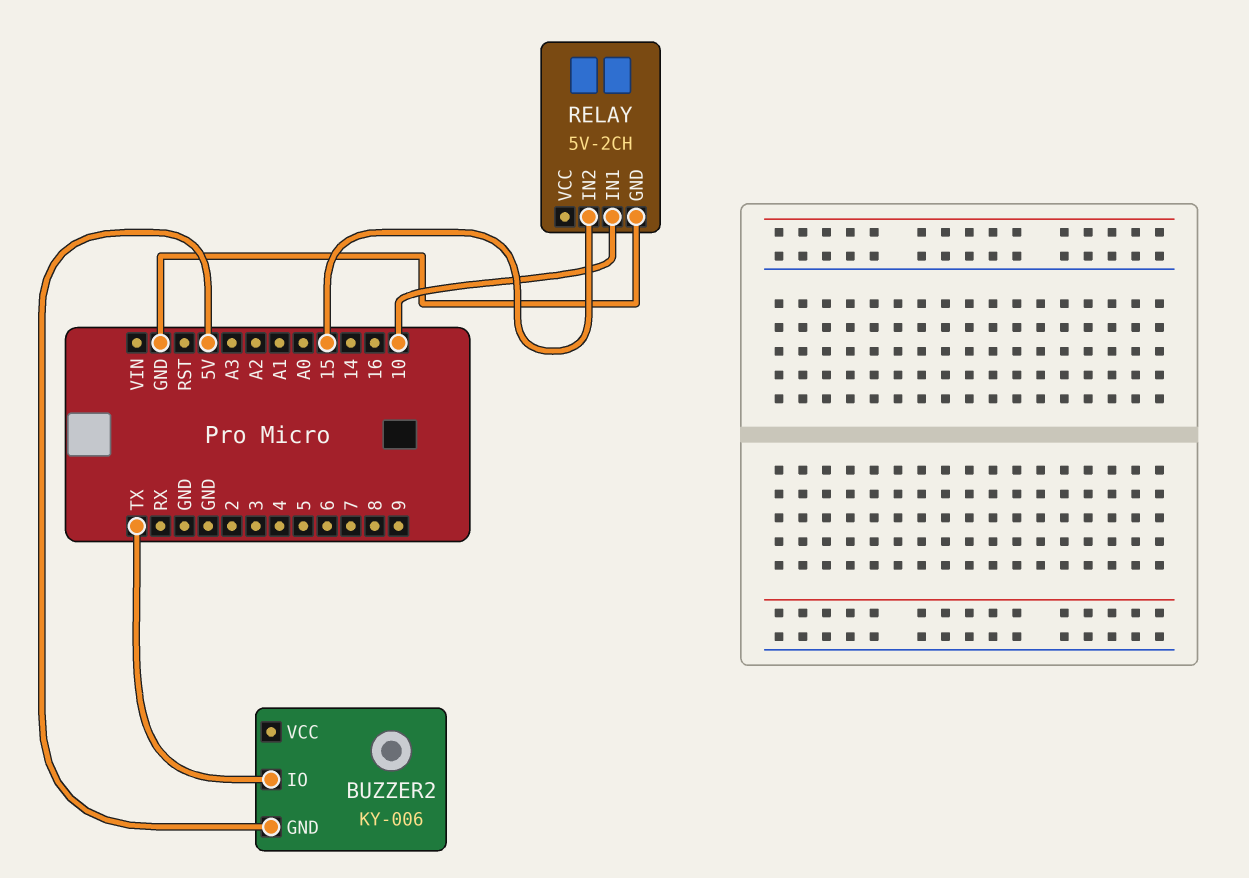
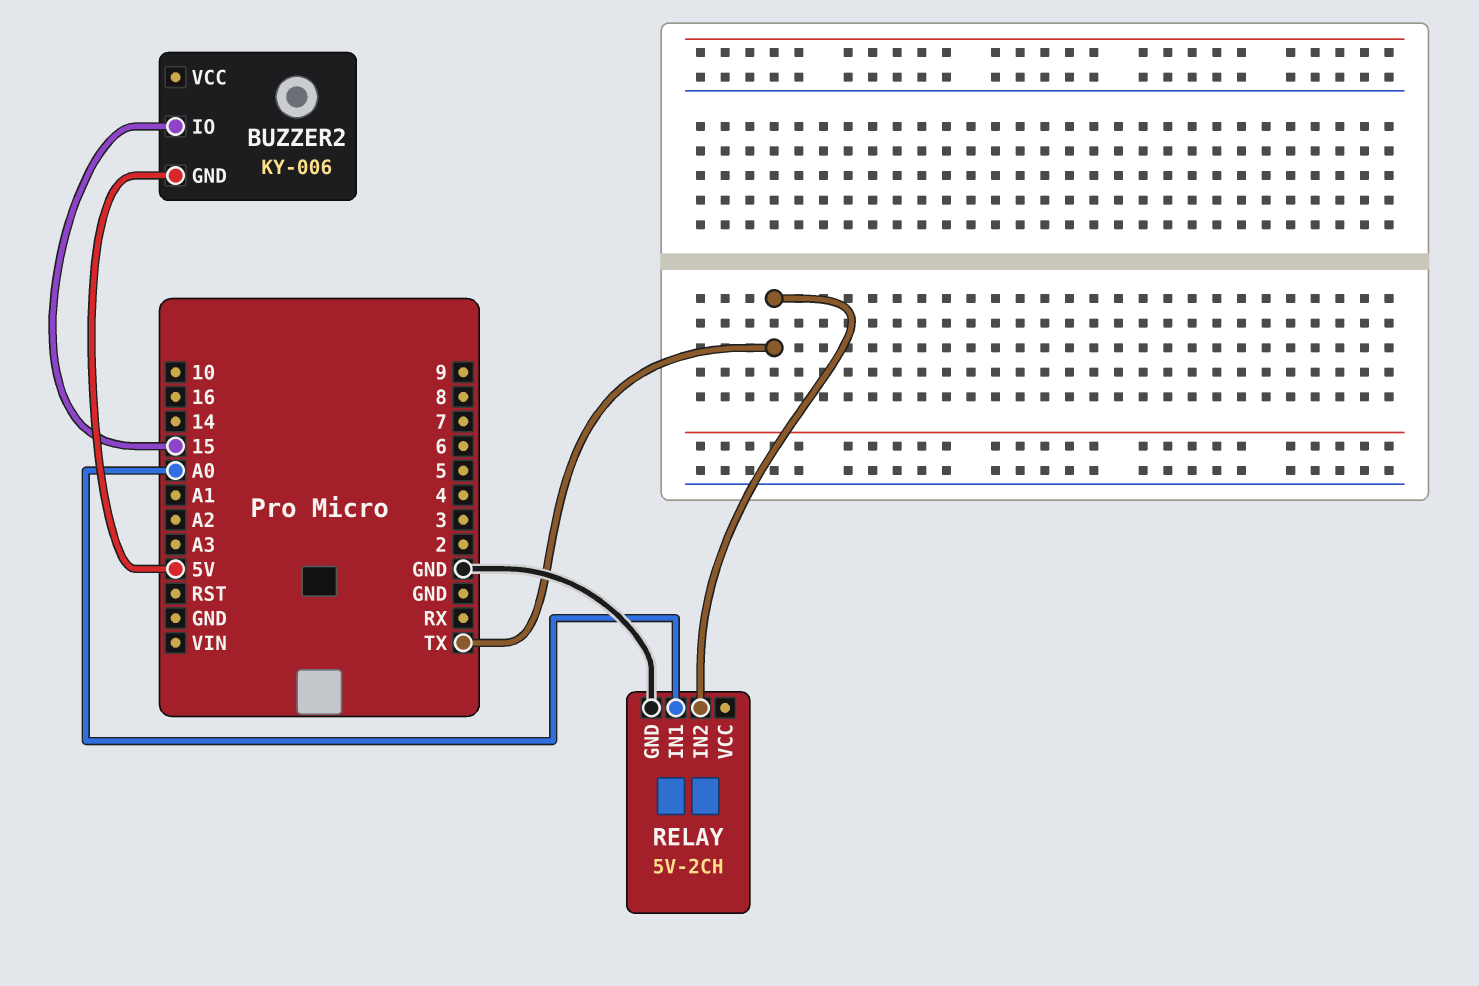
BUZZER2 pin IO: TX -> 15
RELAY pin IN1: 10 -> A0
RELAY pin IN2: 15 -> TX

